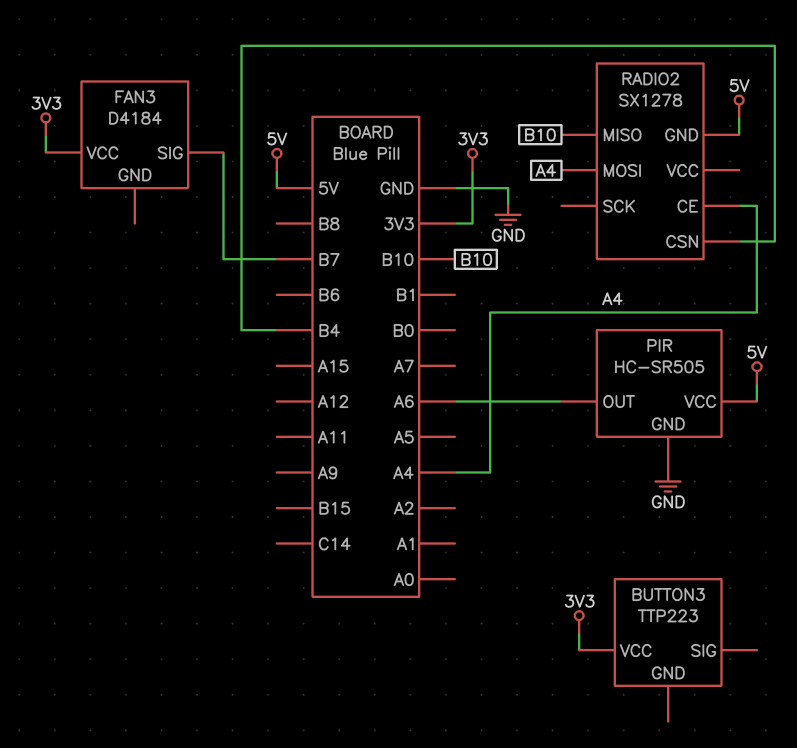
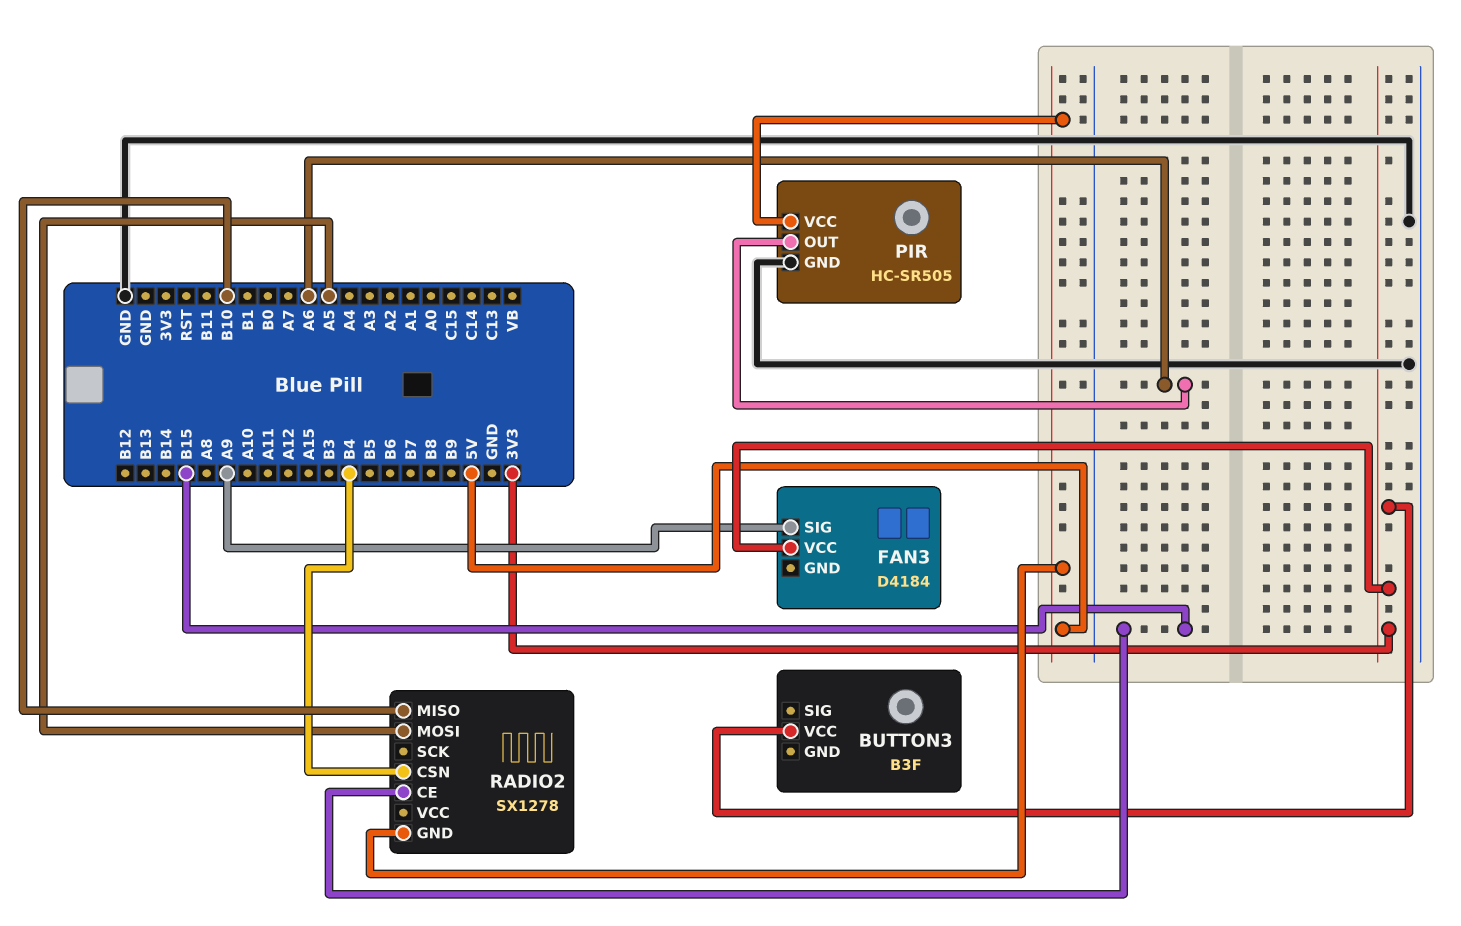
BUTTON3: TTP223 -> B3F
FAN3 pin SIG: B7 -> A9
RADIO2 pin CE: A4 -> B15
RADIO2 pin MOSI: A4 -> A5

